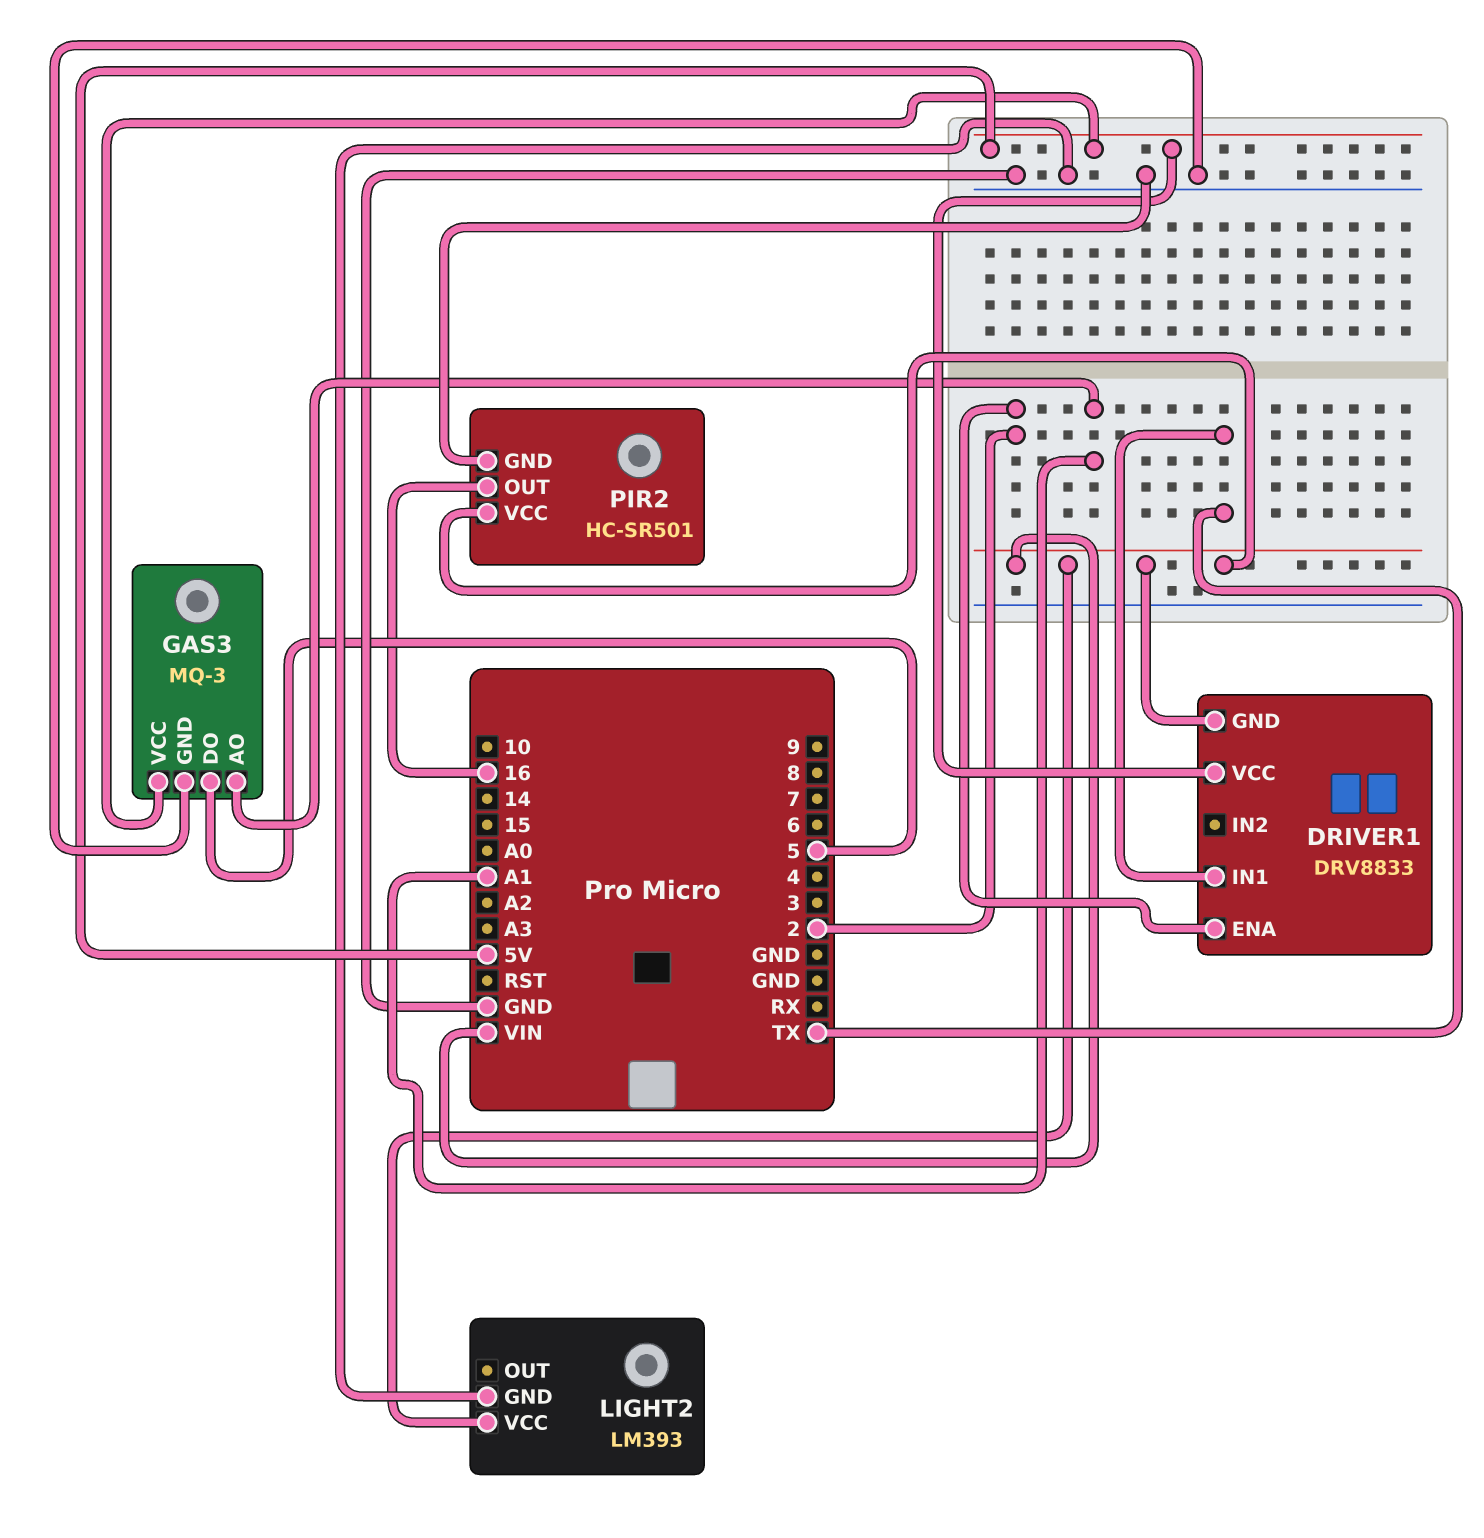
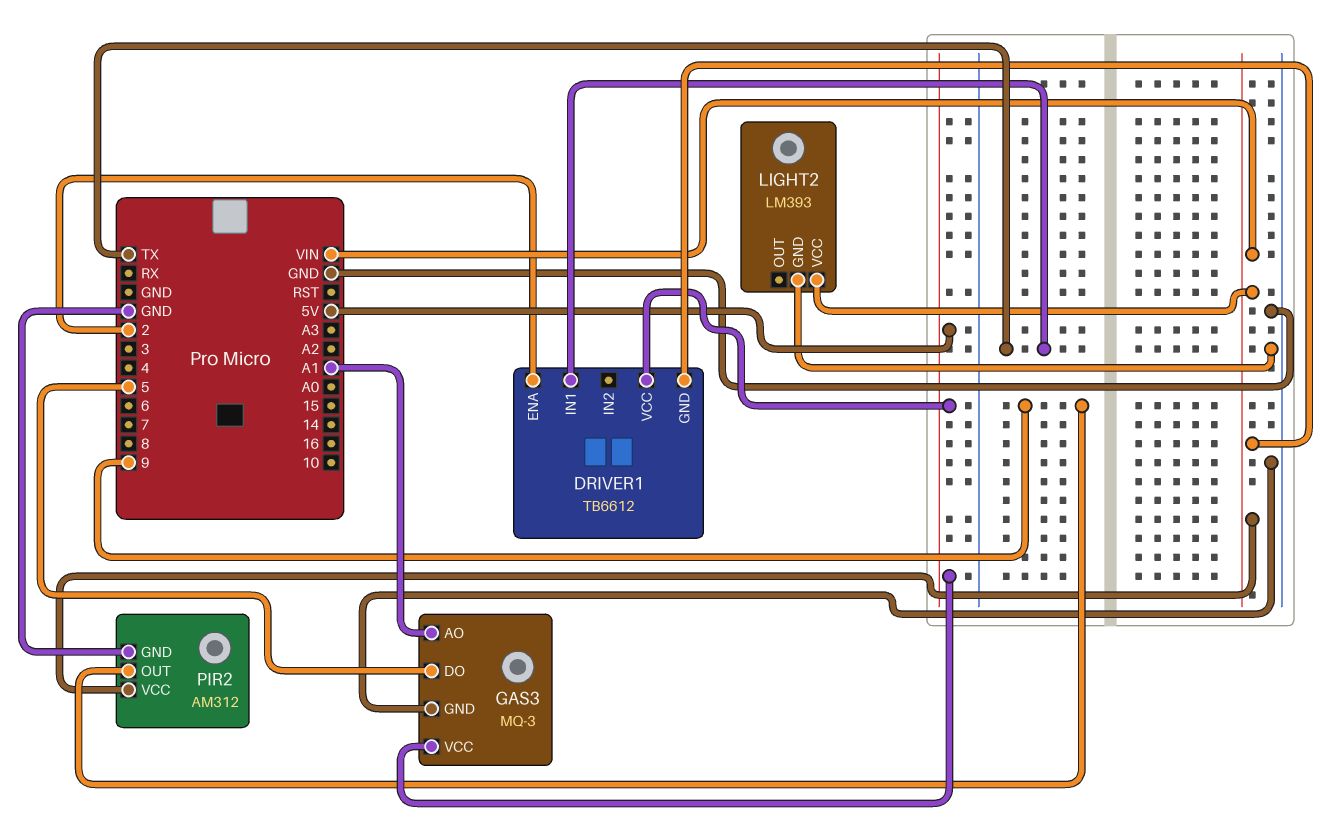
DRIVER1: DRV8833 -> TB6612
PIR2: HC-SR501 -> AM312
PIR2 pin OUT: 16 -> 9

